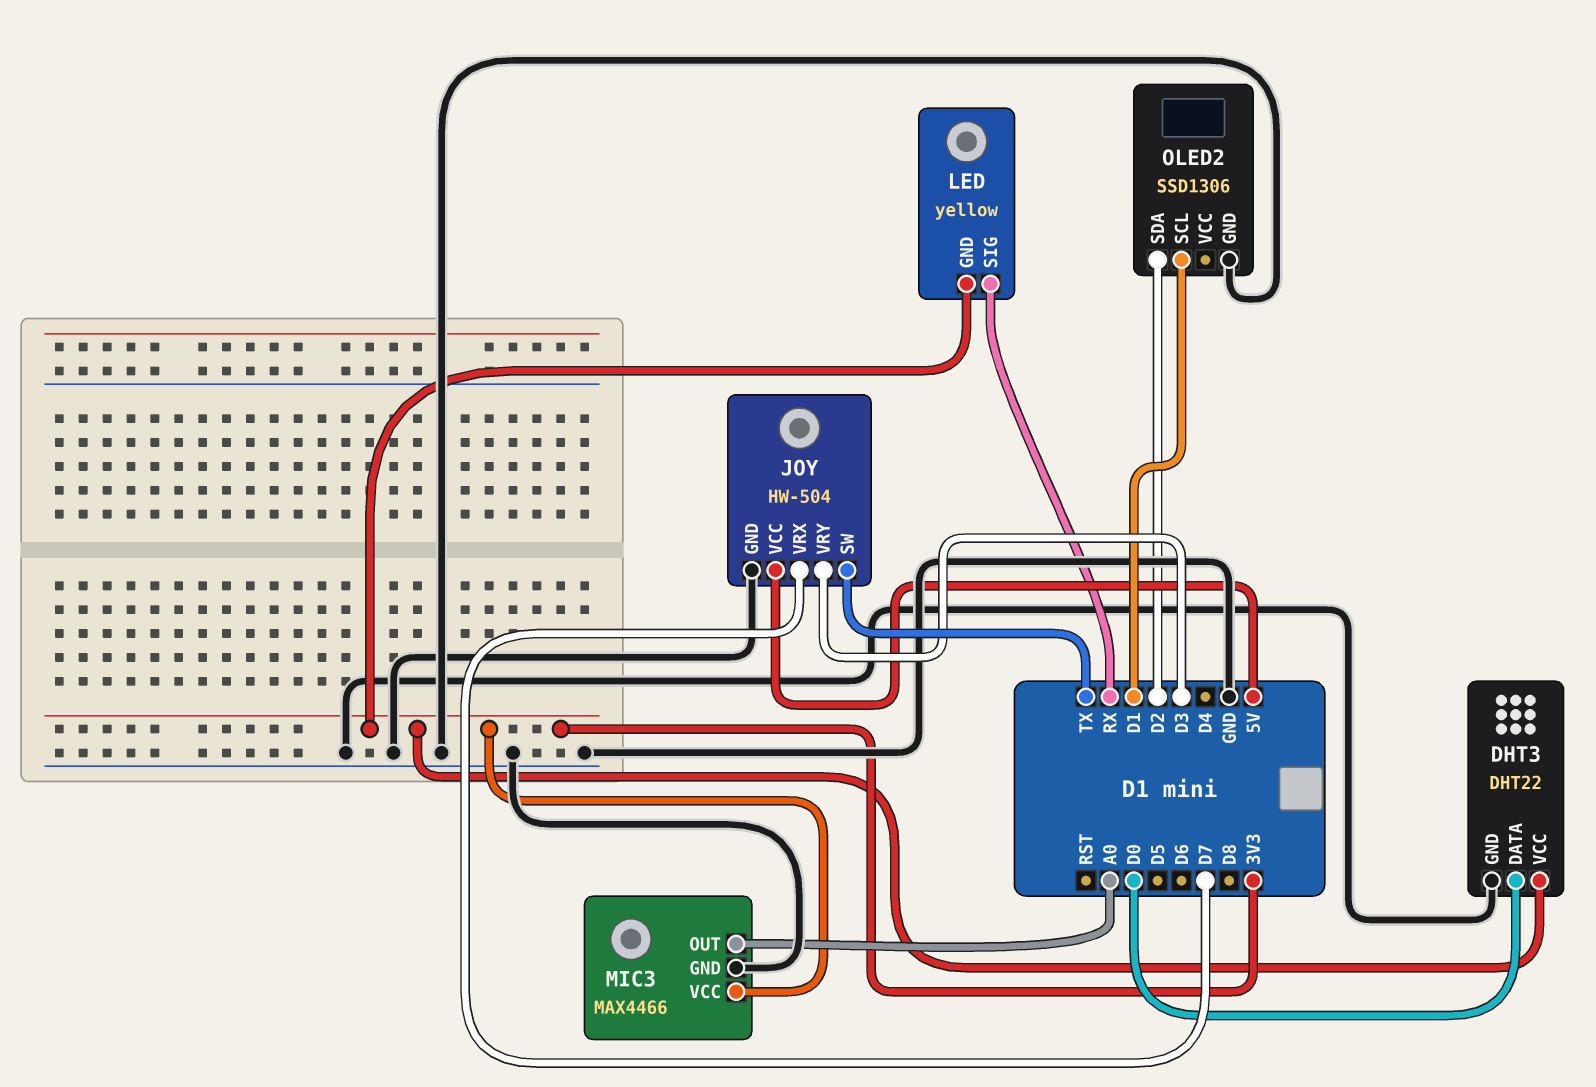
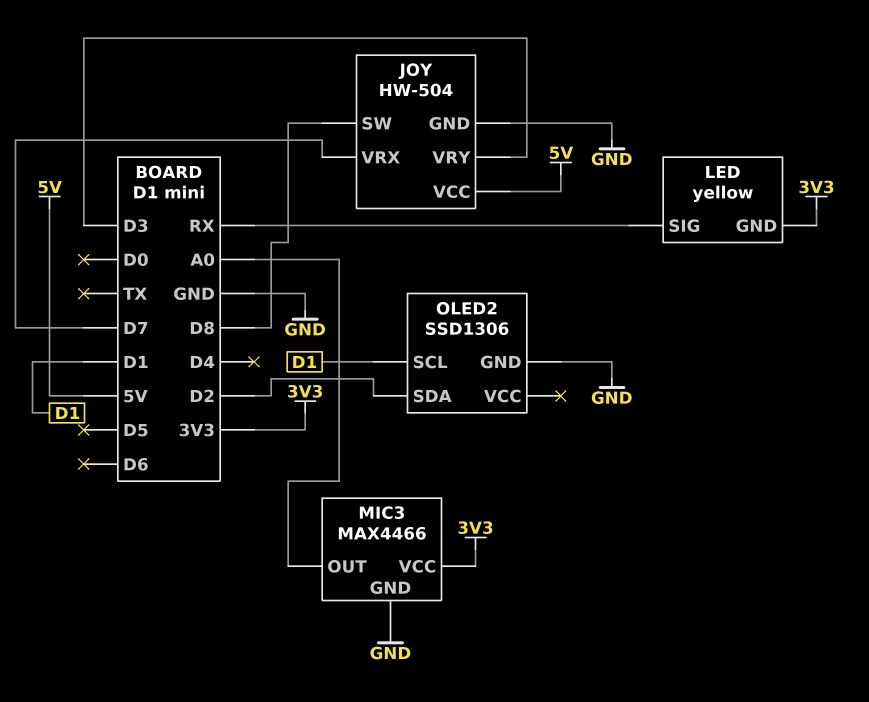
DHT3: DHT22 -> none
DHT3 pin DATA: D0 -> none
DHT3 pin GND: GND -> none
DHT3 pin VCC: 3V3 -> none
JOY pin SW: TX -> D8

